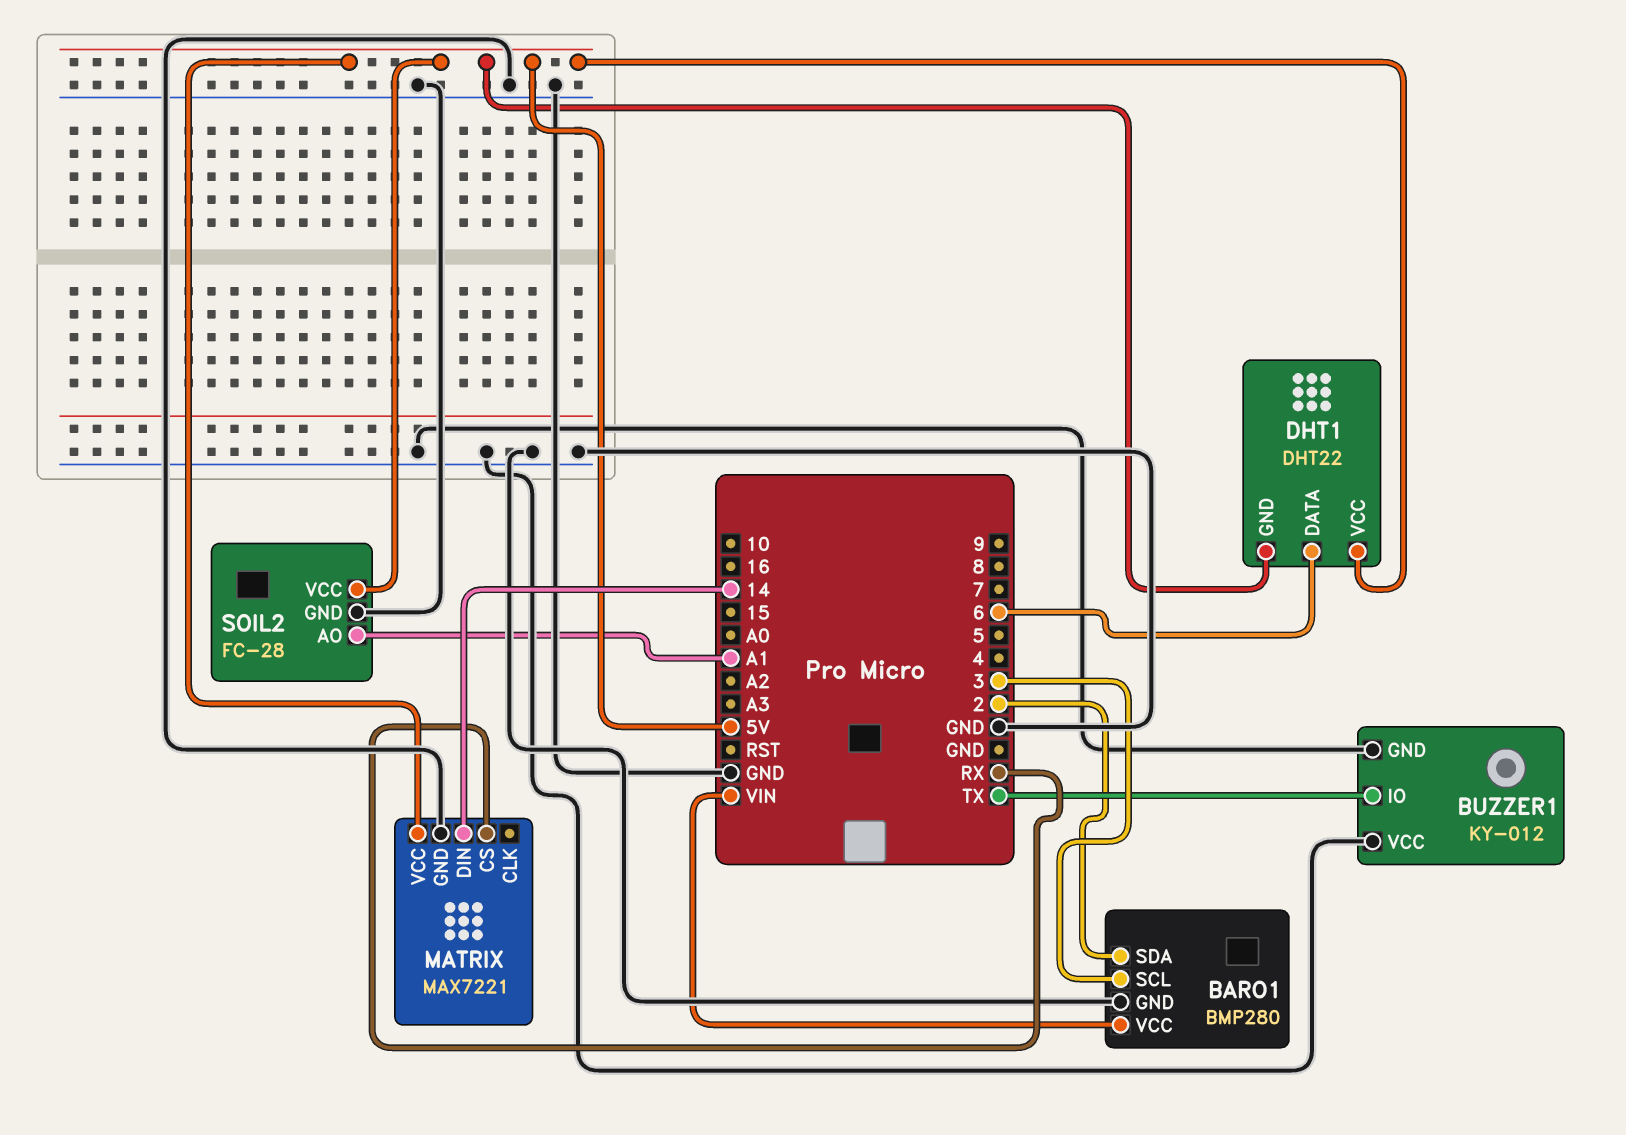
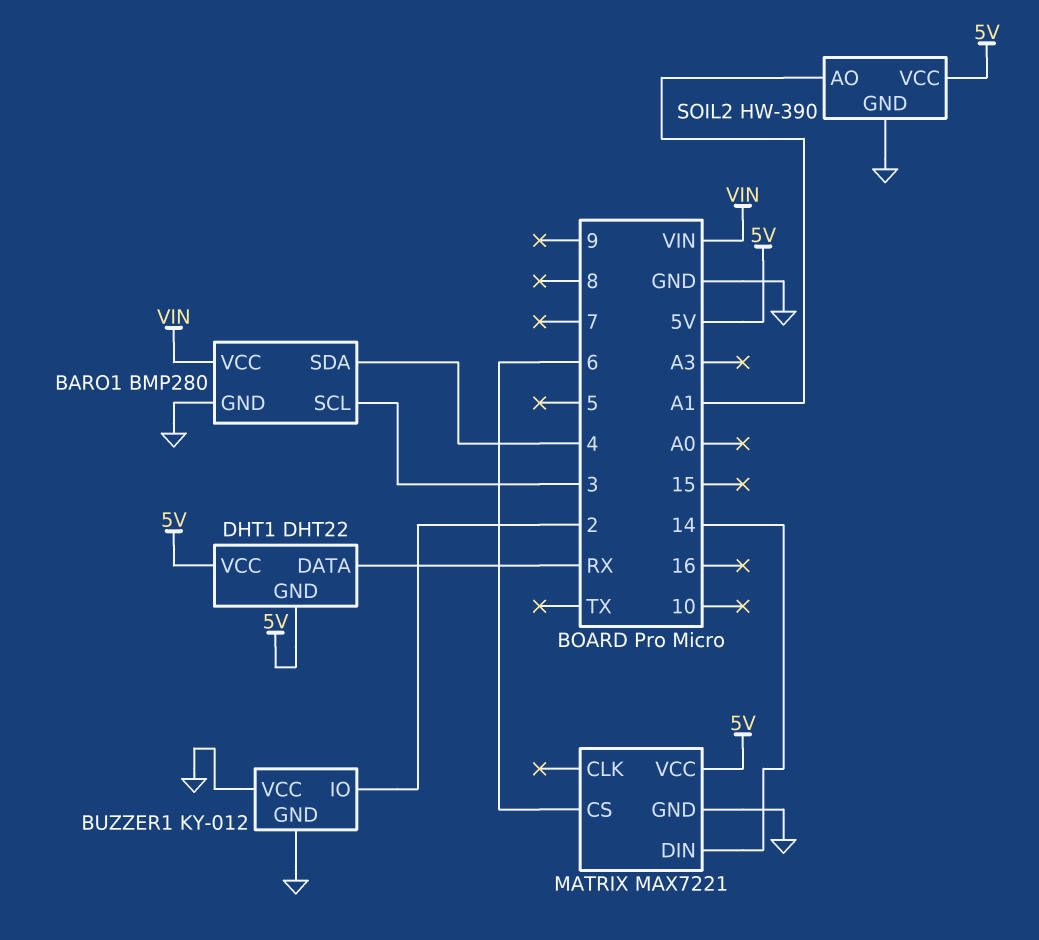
BARO1 pin SDA: 2 -> 4
BUZZER1 pin IO: TX -> 2
DHT1 pin DATA: 6 -> RX
MATRIX pin CS: RX -> 6
SOIL2: FC-28 -> HW-390

